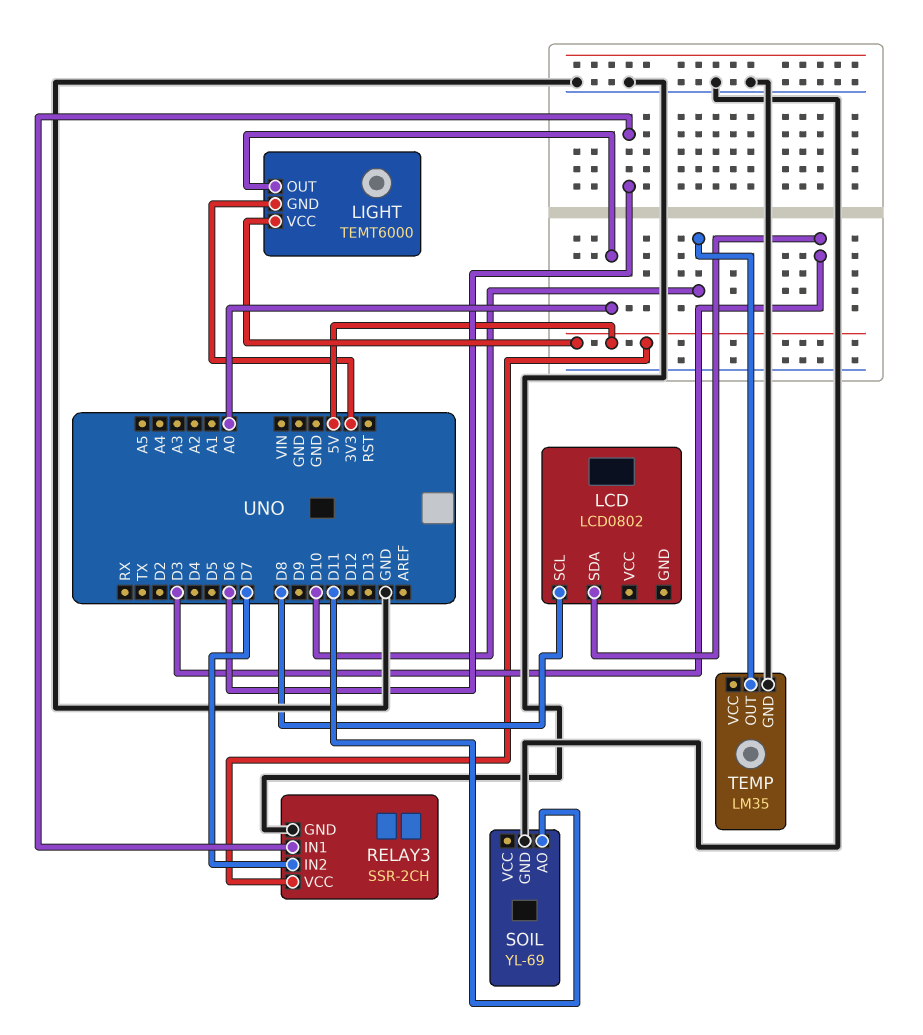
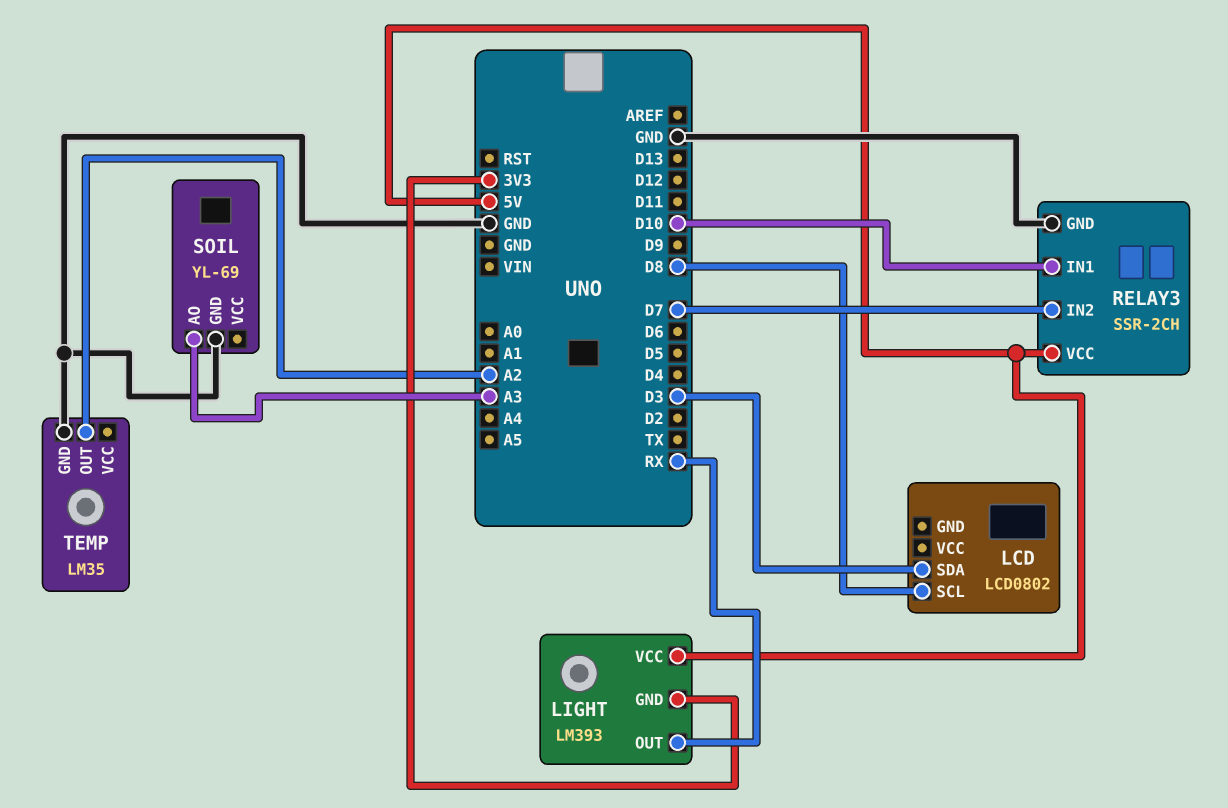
LIGHT: TEMT6000 -> LM393
LIGHT pin OUT: A0 -> RX
RELAY3 pin IN1: D6 -> D10
SOIL pin AO: D11 -> A3
TEMP pin OUT: D10 -> A2

